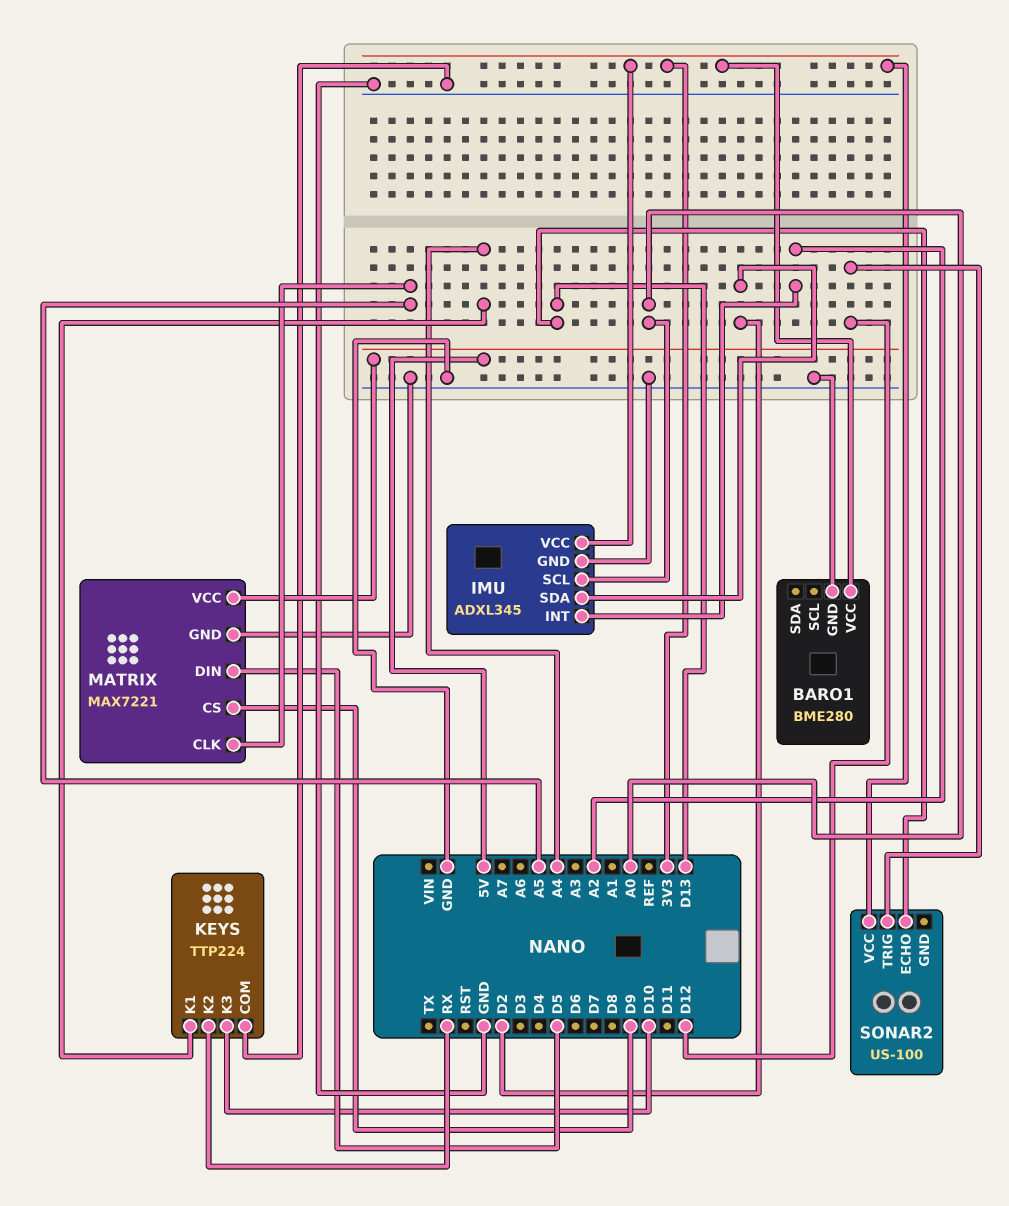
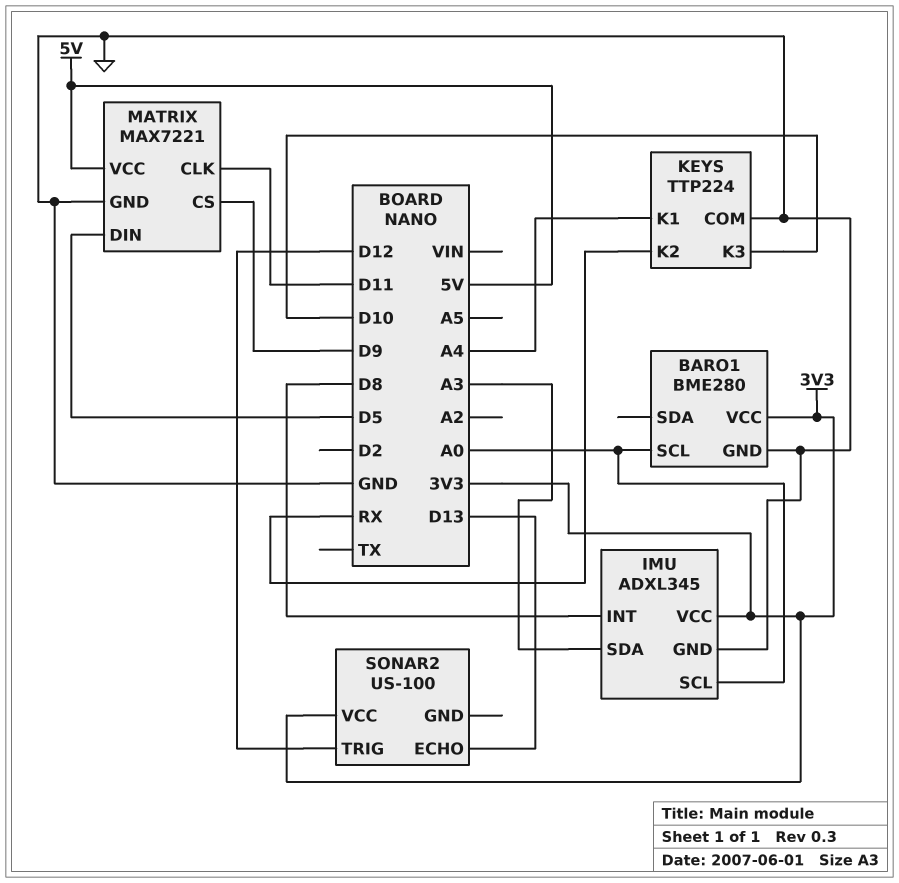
BARO1 pin SCL: none -> A0
IMU pin INT: A2 -> D8
IMU pin SDA: D2 -> A3
MATRIX pin CLK: A5 -> D11

